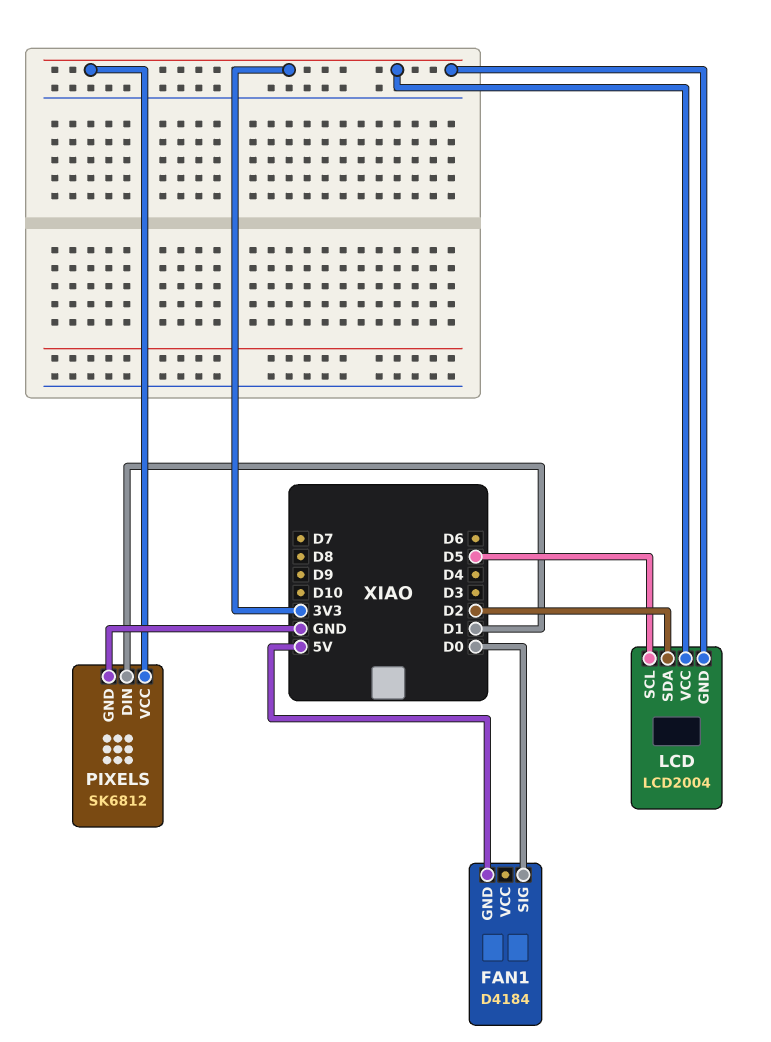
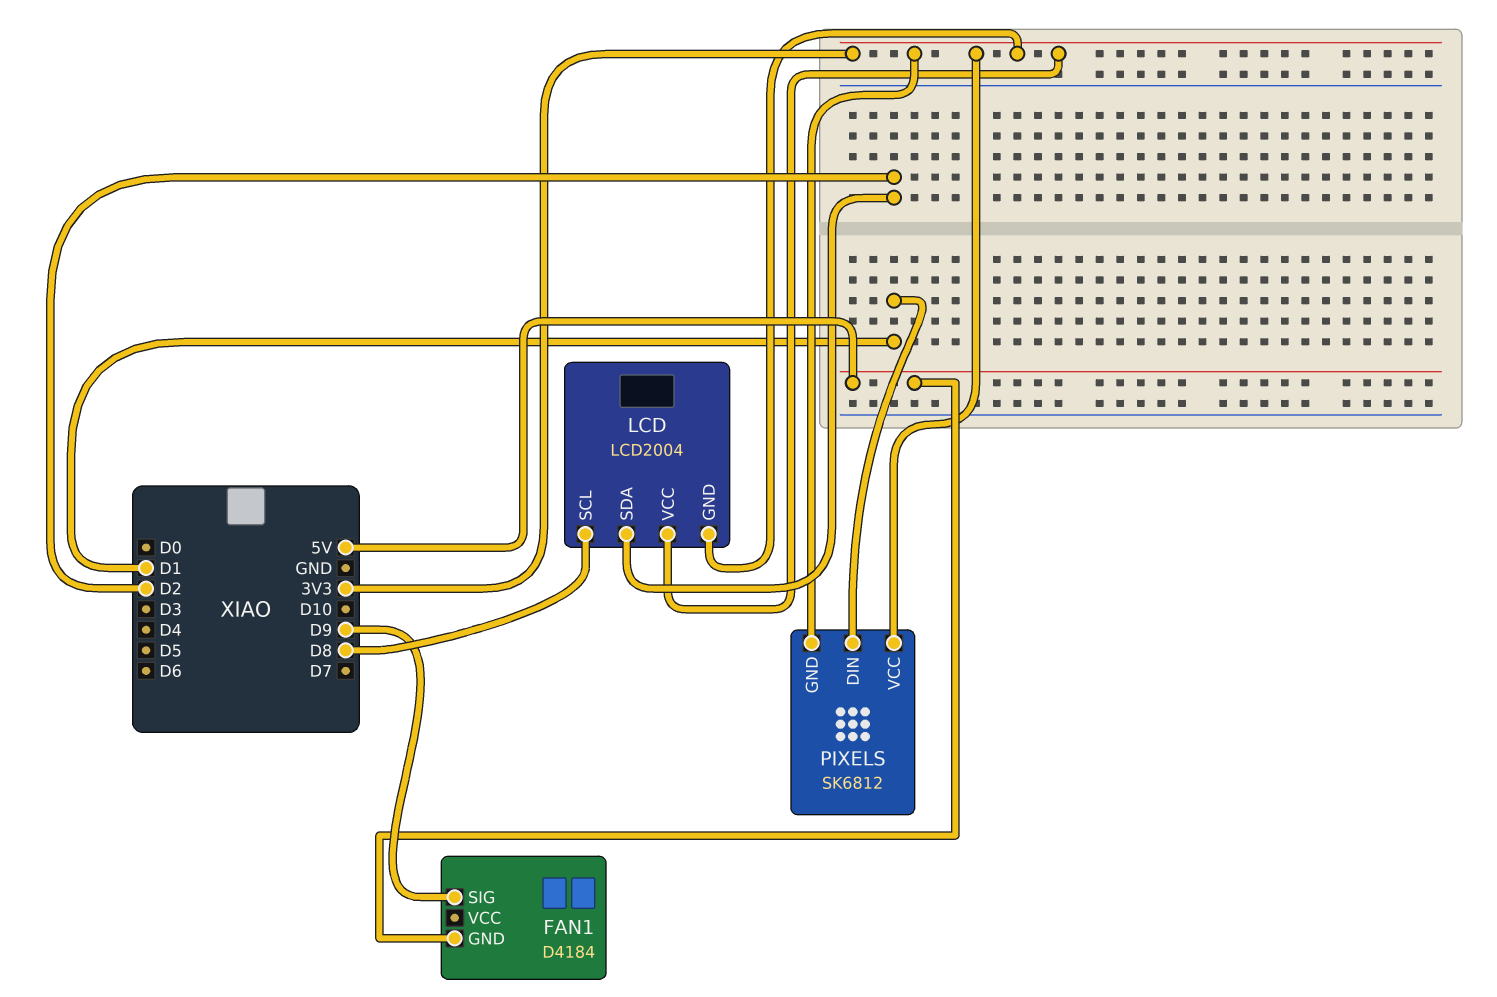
FAN1 pin SIG: D0 -> D9
LCD pin SCL: D5 -> D8
PIXELS pin GND: GND -> 3V3

